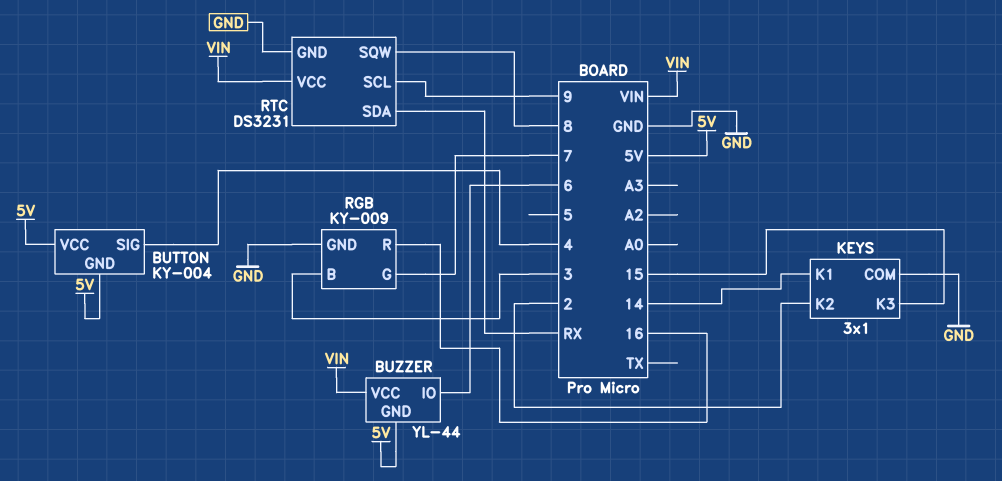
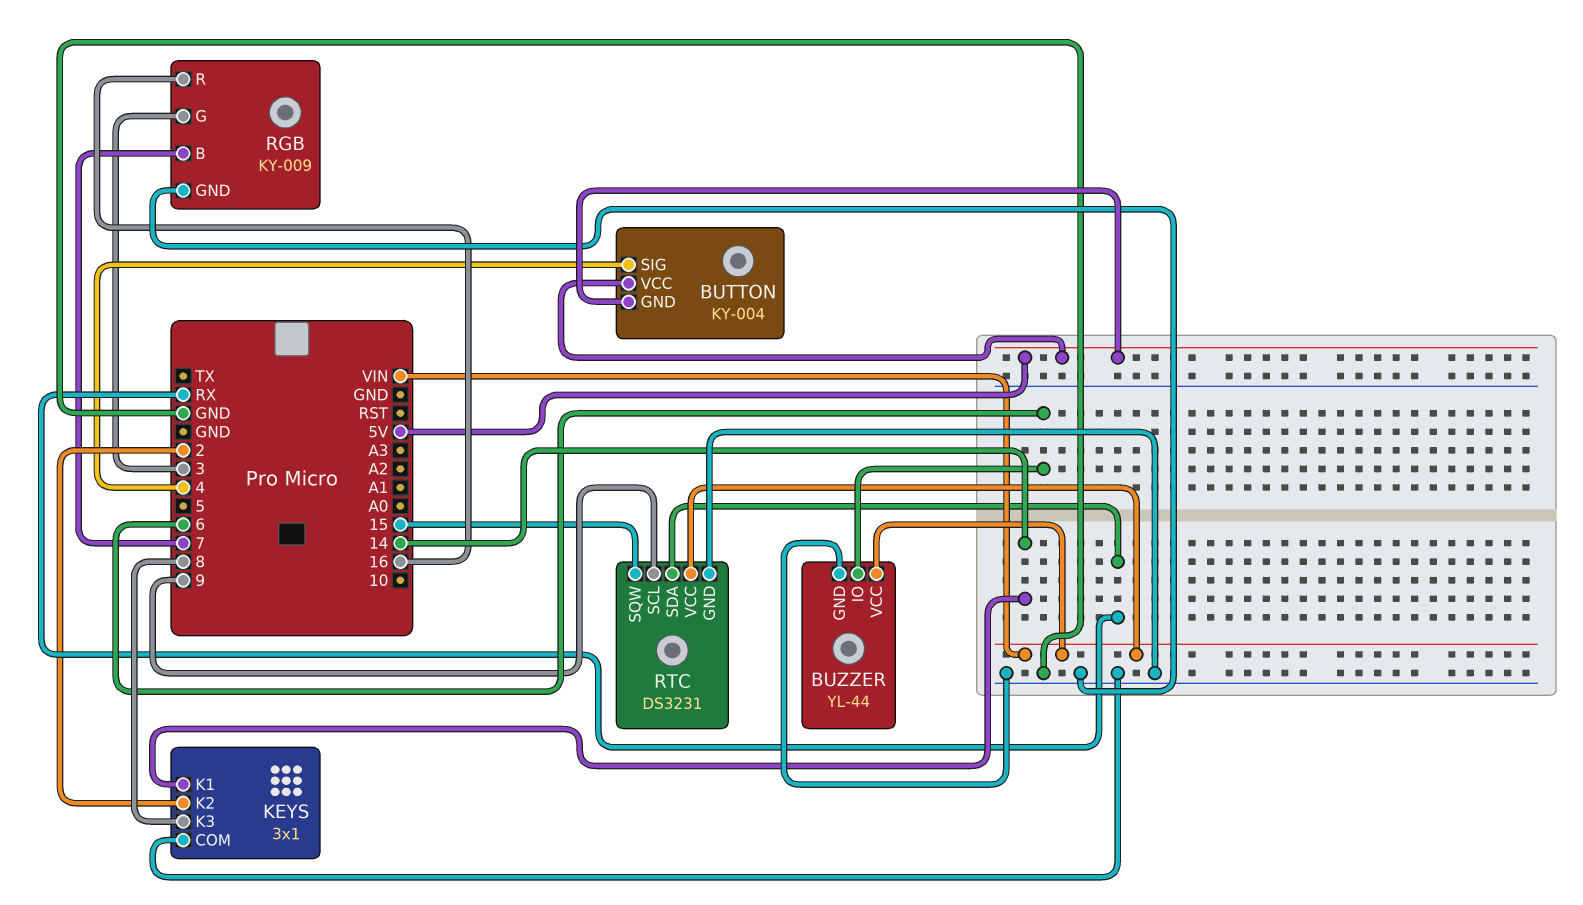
BUZZER pin GND: 5V -> GND
KEYS pin K3: 15 -> 8
RGB pin B: 3 -> 7
RGB pin G: 7 -> 3
RTC pin SQW: 8 -> 15

